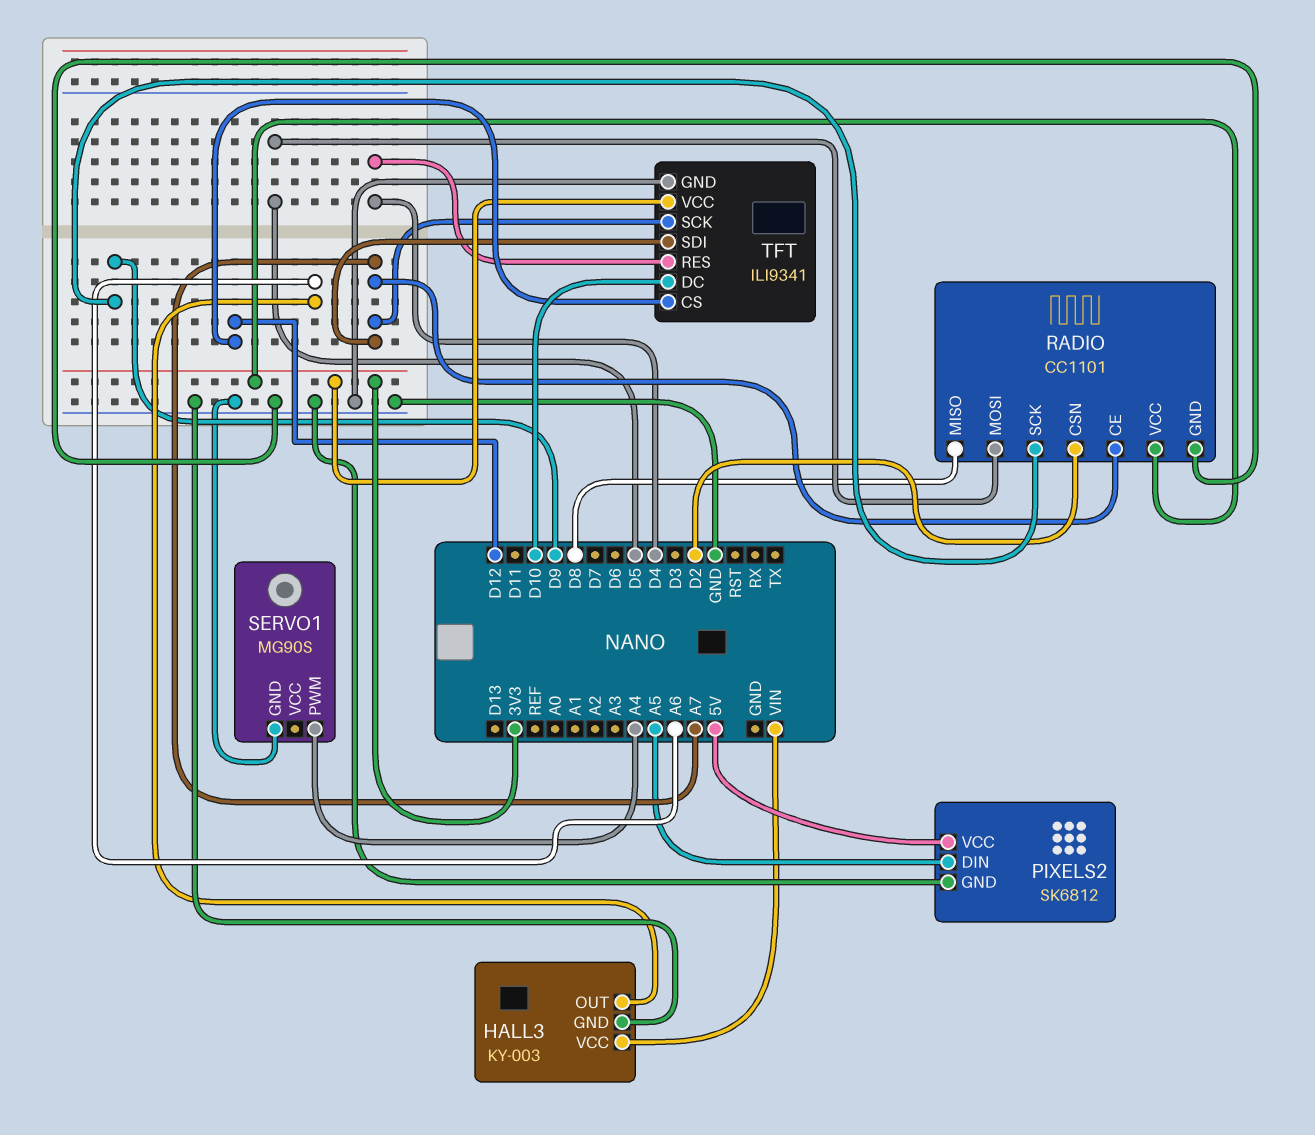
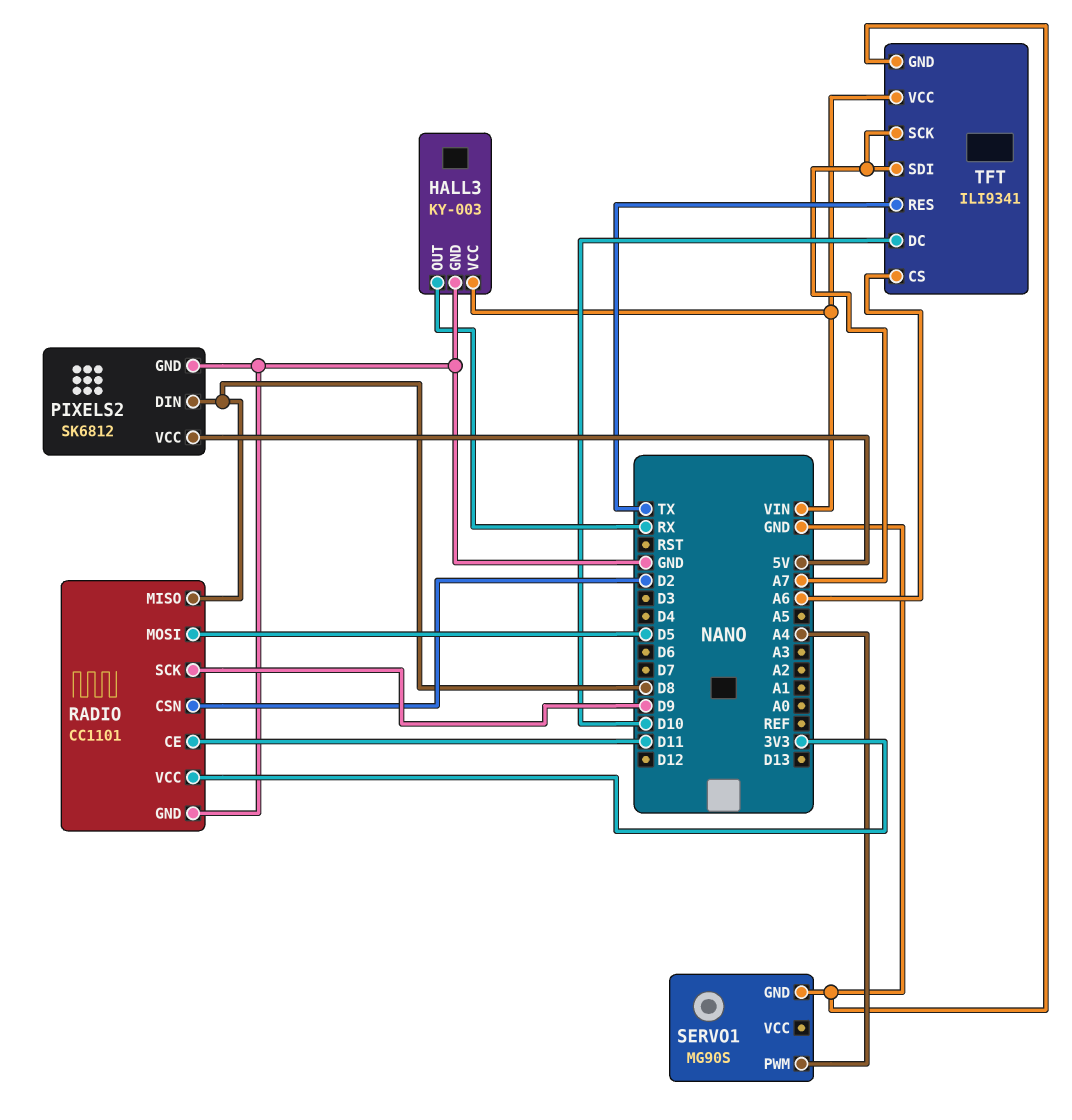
HALL3 pin OUT: A6 -> RX
PIXELS2 pin DIN: A5 -> D8
RADIO pin CE: A7 -> D11
TFT pin CS: D12 -> A6
TFT pin RES: D4 -> TX
TFT pin VCC: 3V3 -> VIN

